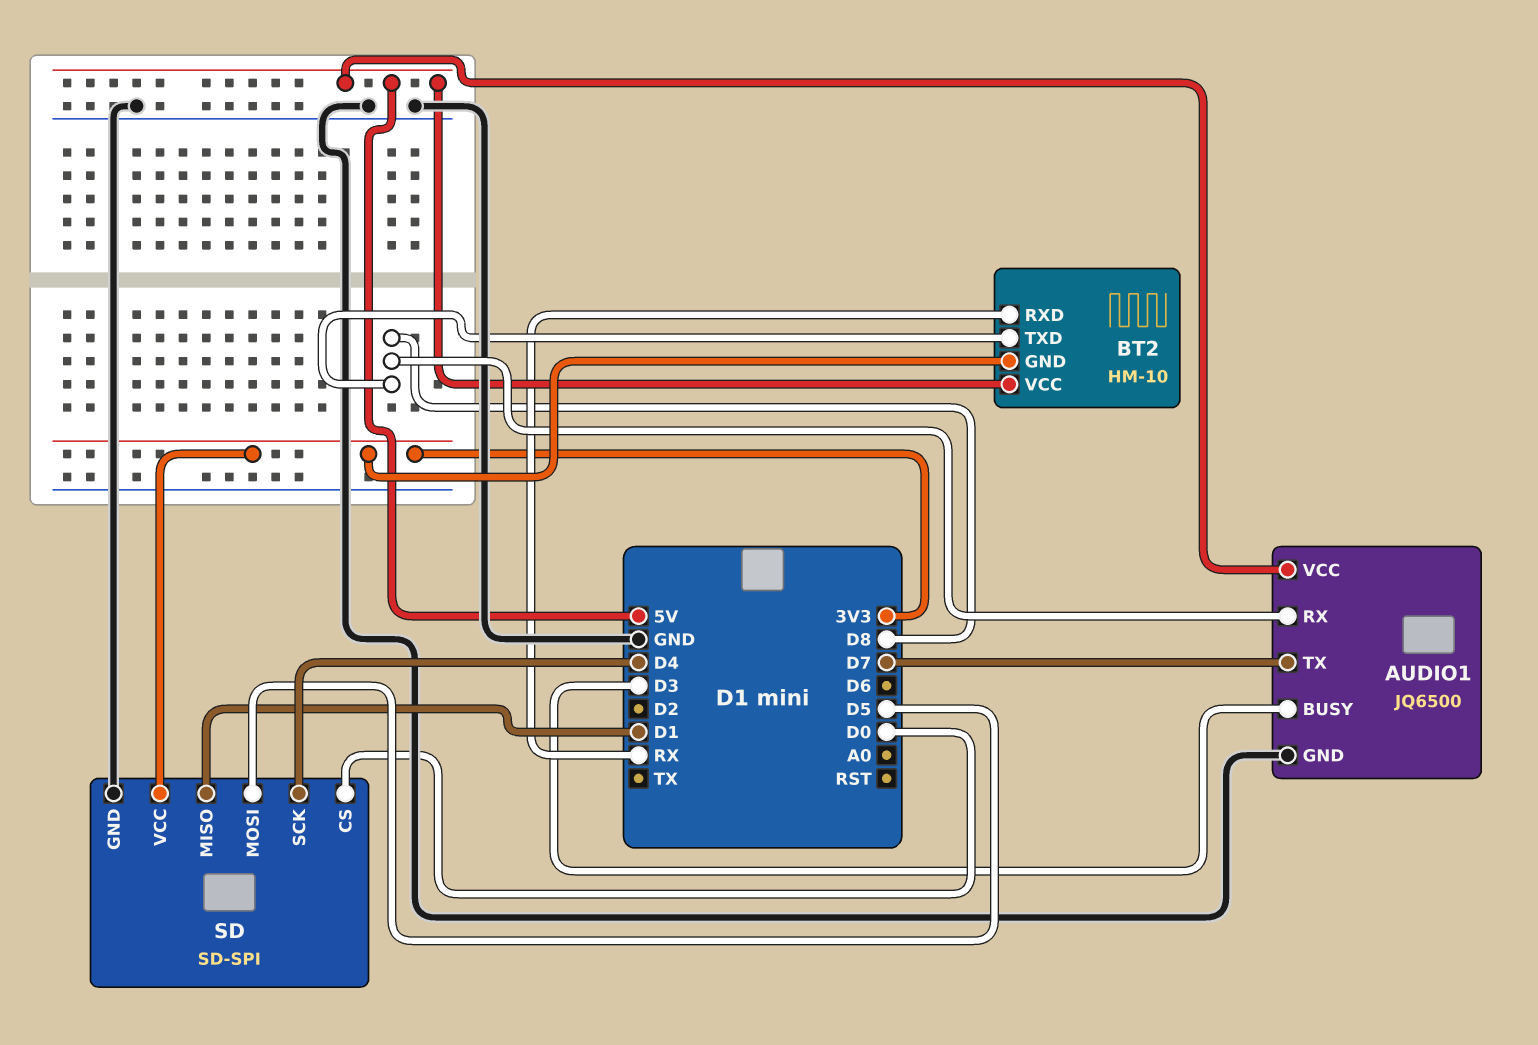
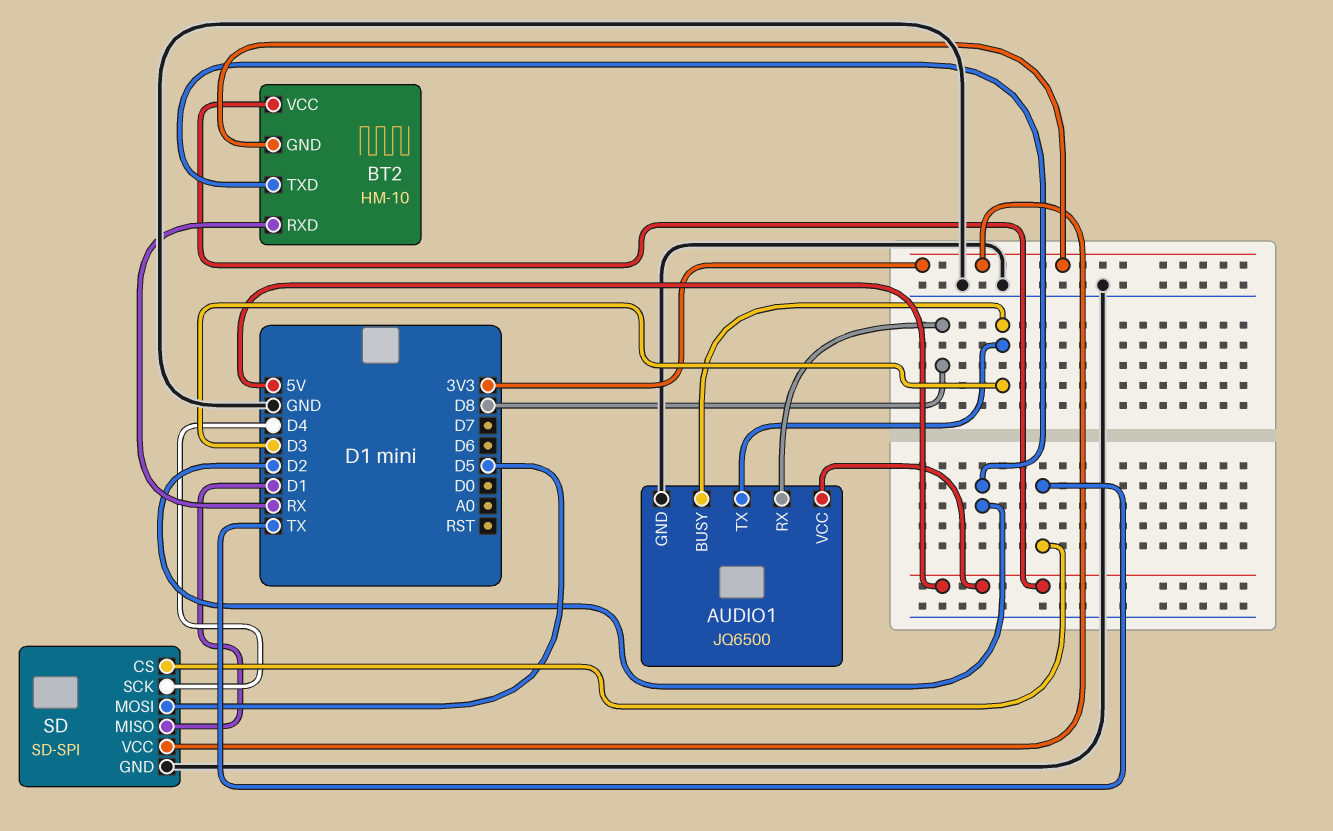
AUDIO1 pin TX: D7 -> D3
BT2 pin TXD: D8 -> D2
SD pin CS: D0 -> TX

